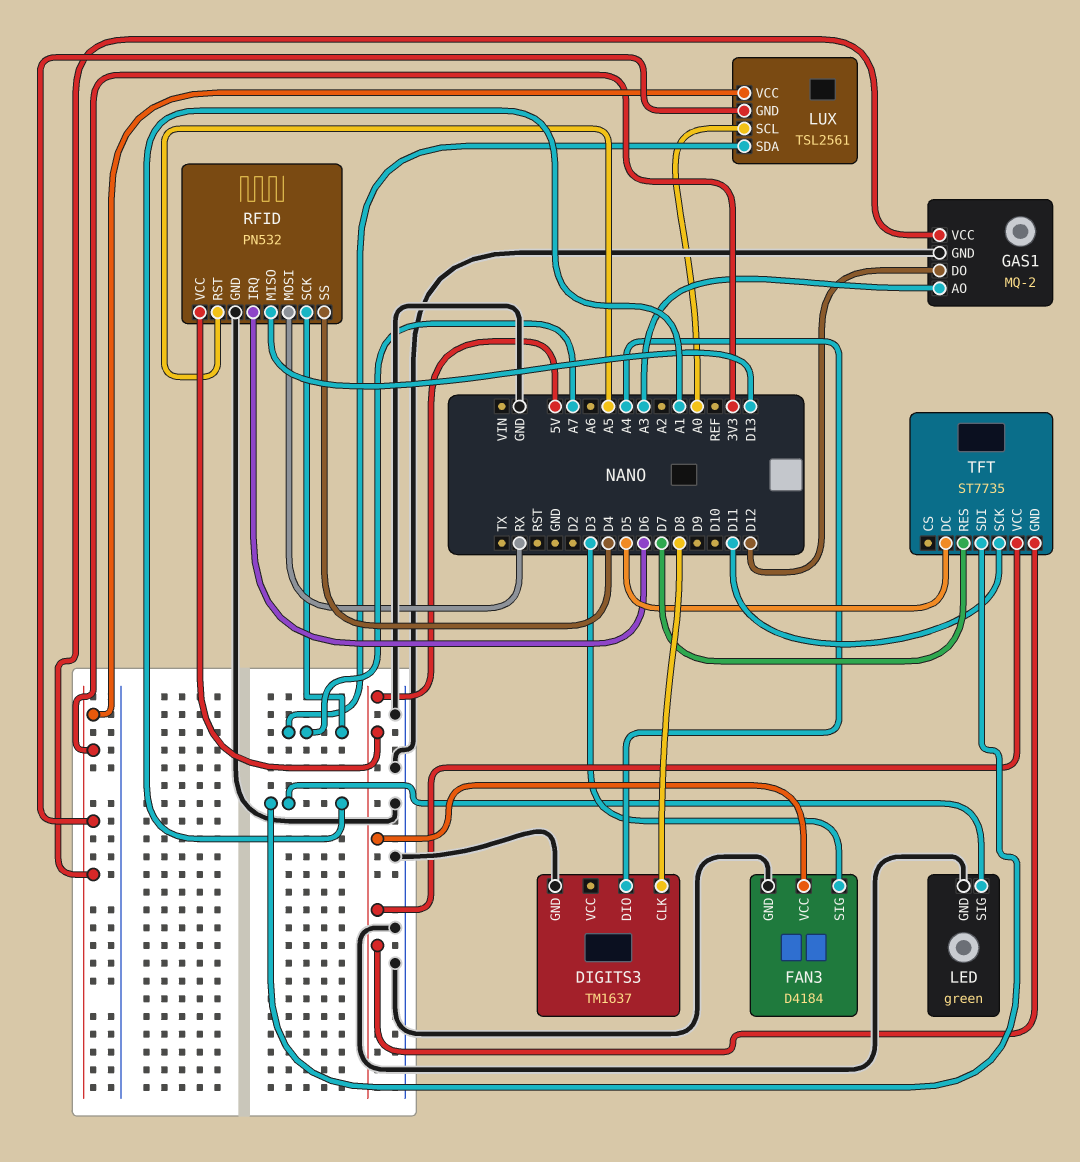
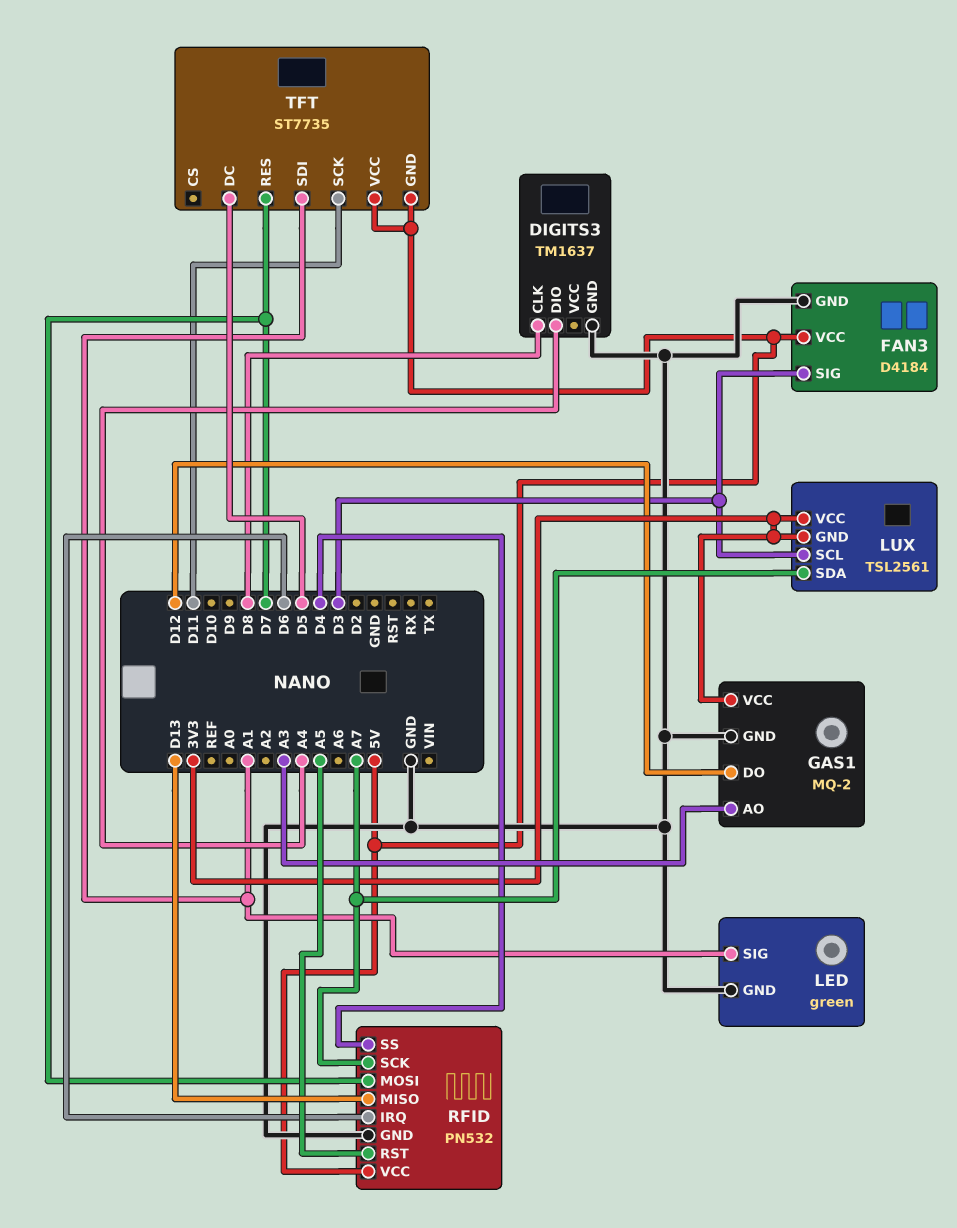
LUX pin SCL: A0 -> D3
RFID pin MOSI: RX -> D7

